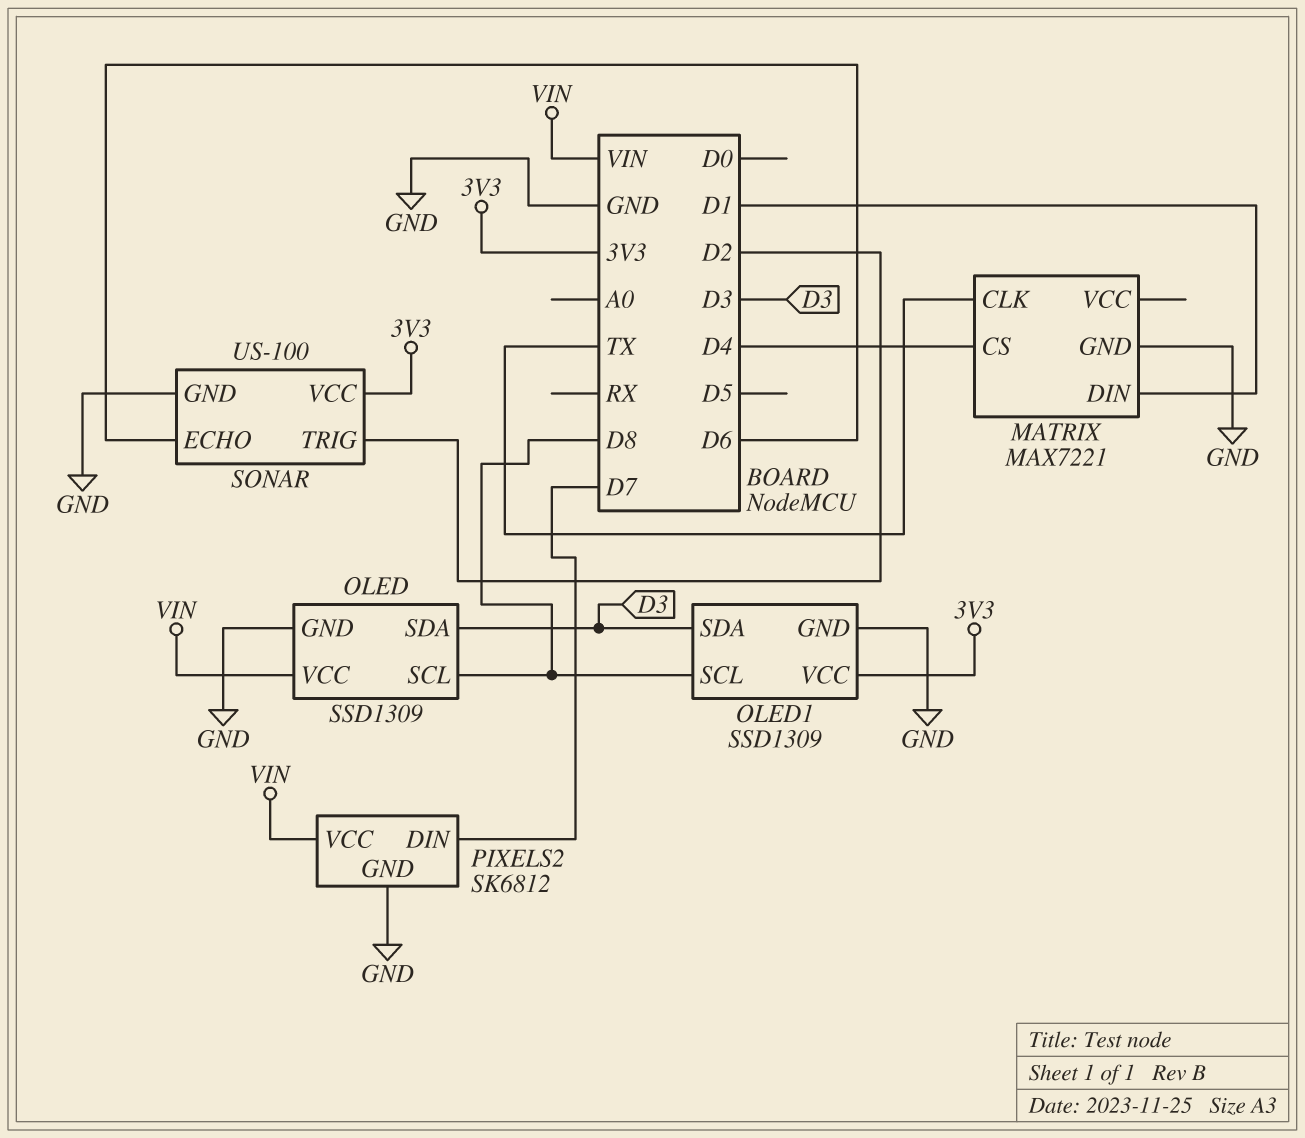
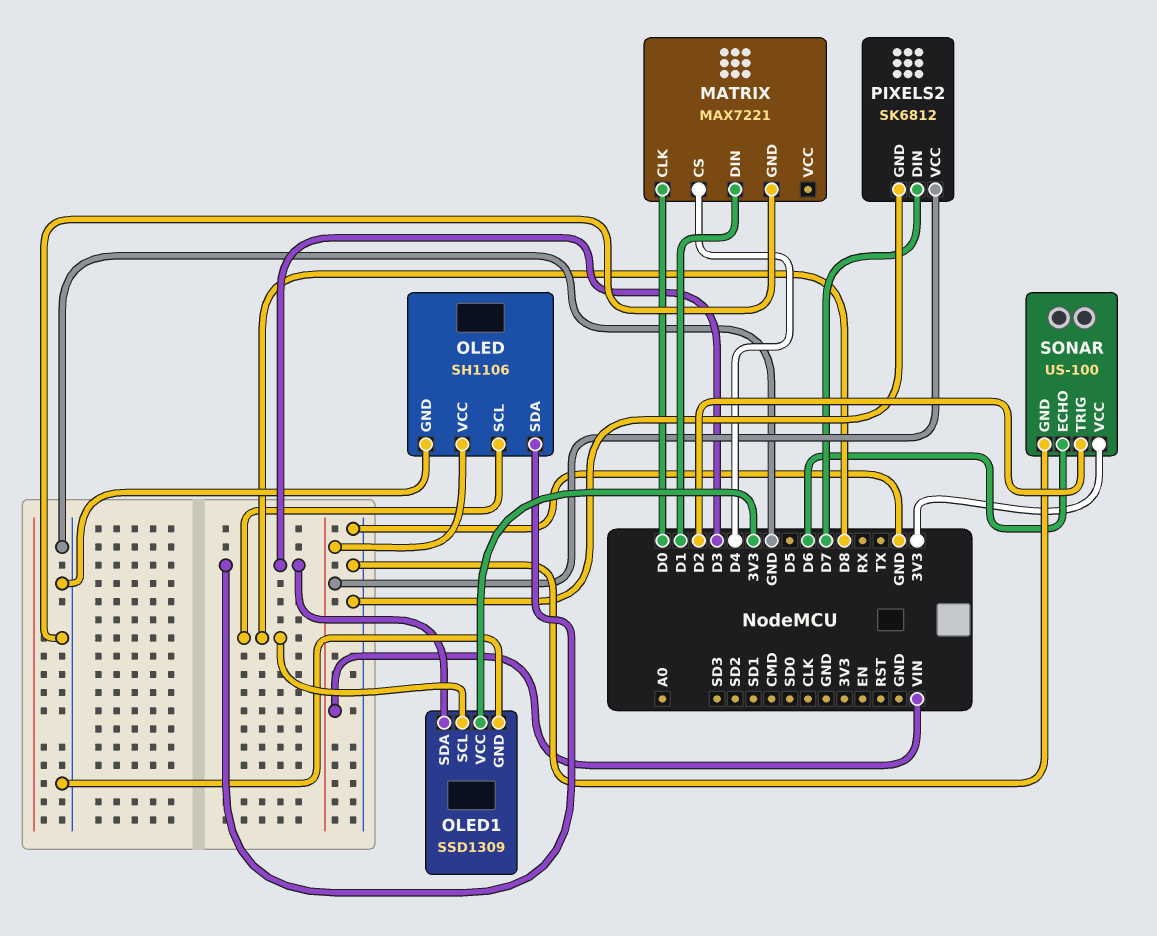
MATRIX pin CLK: TX -> D0
OLED: SSD1309 -> SH1106

